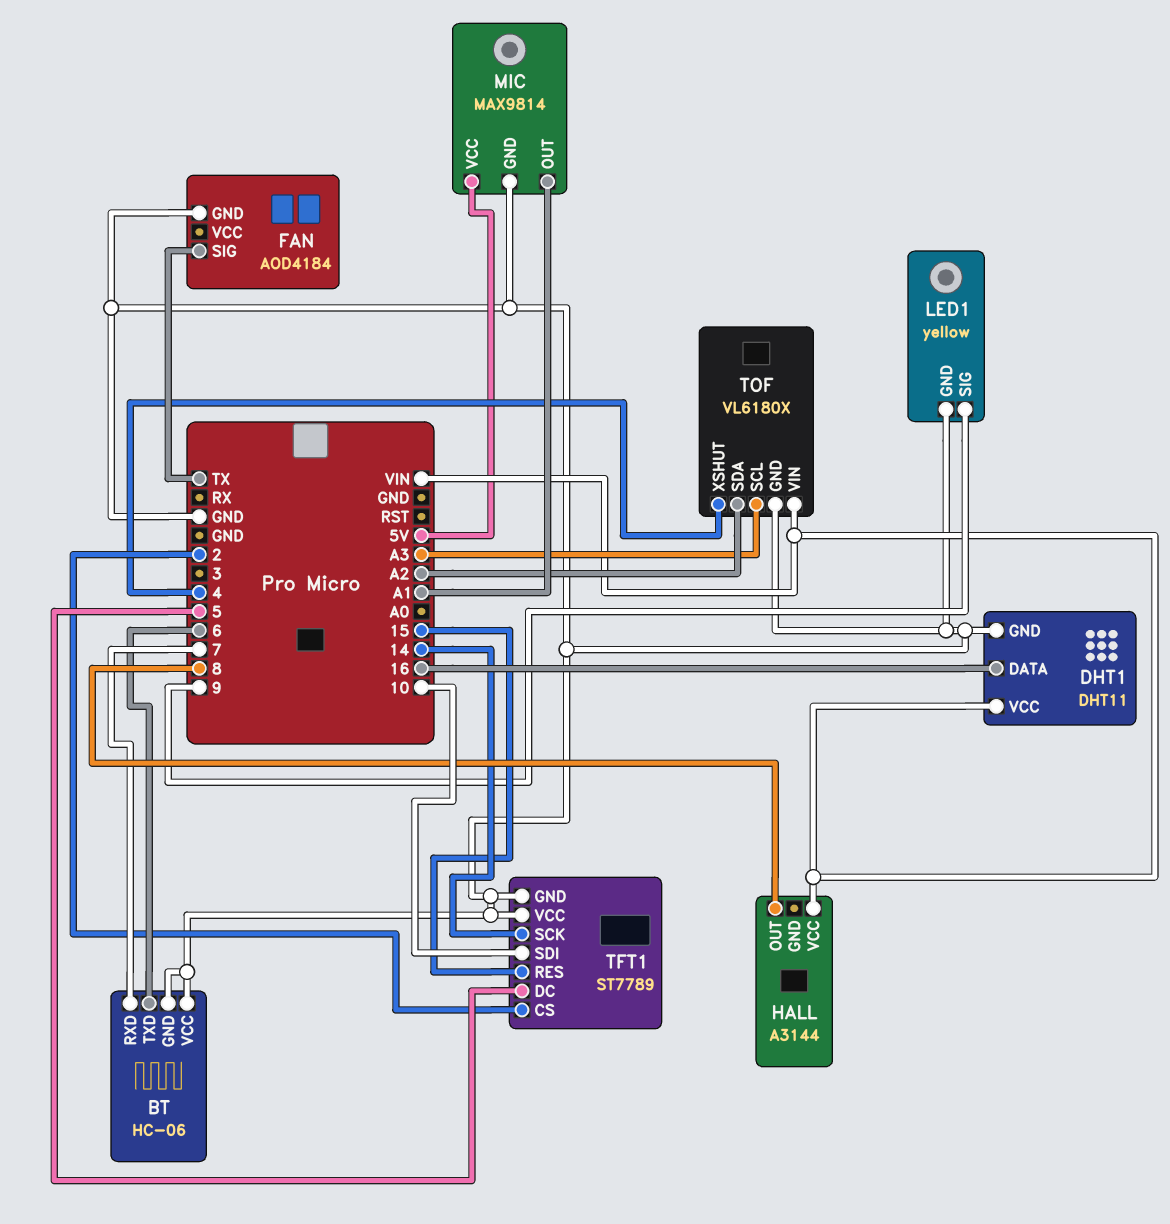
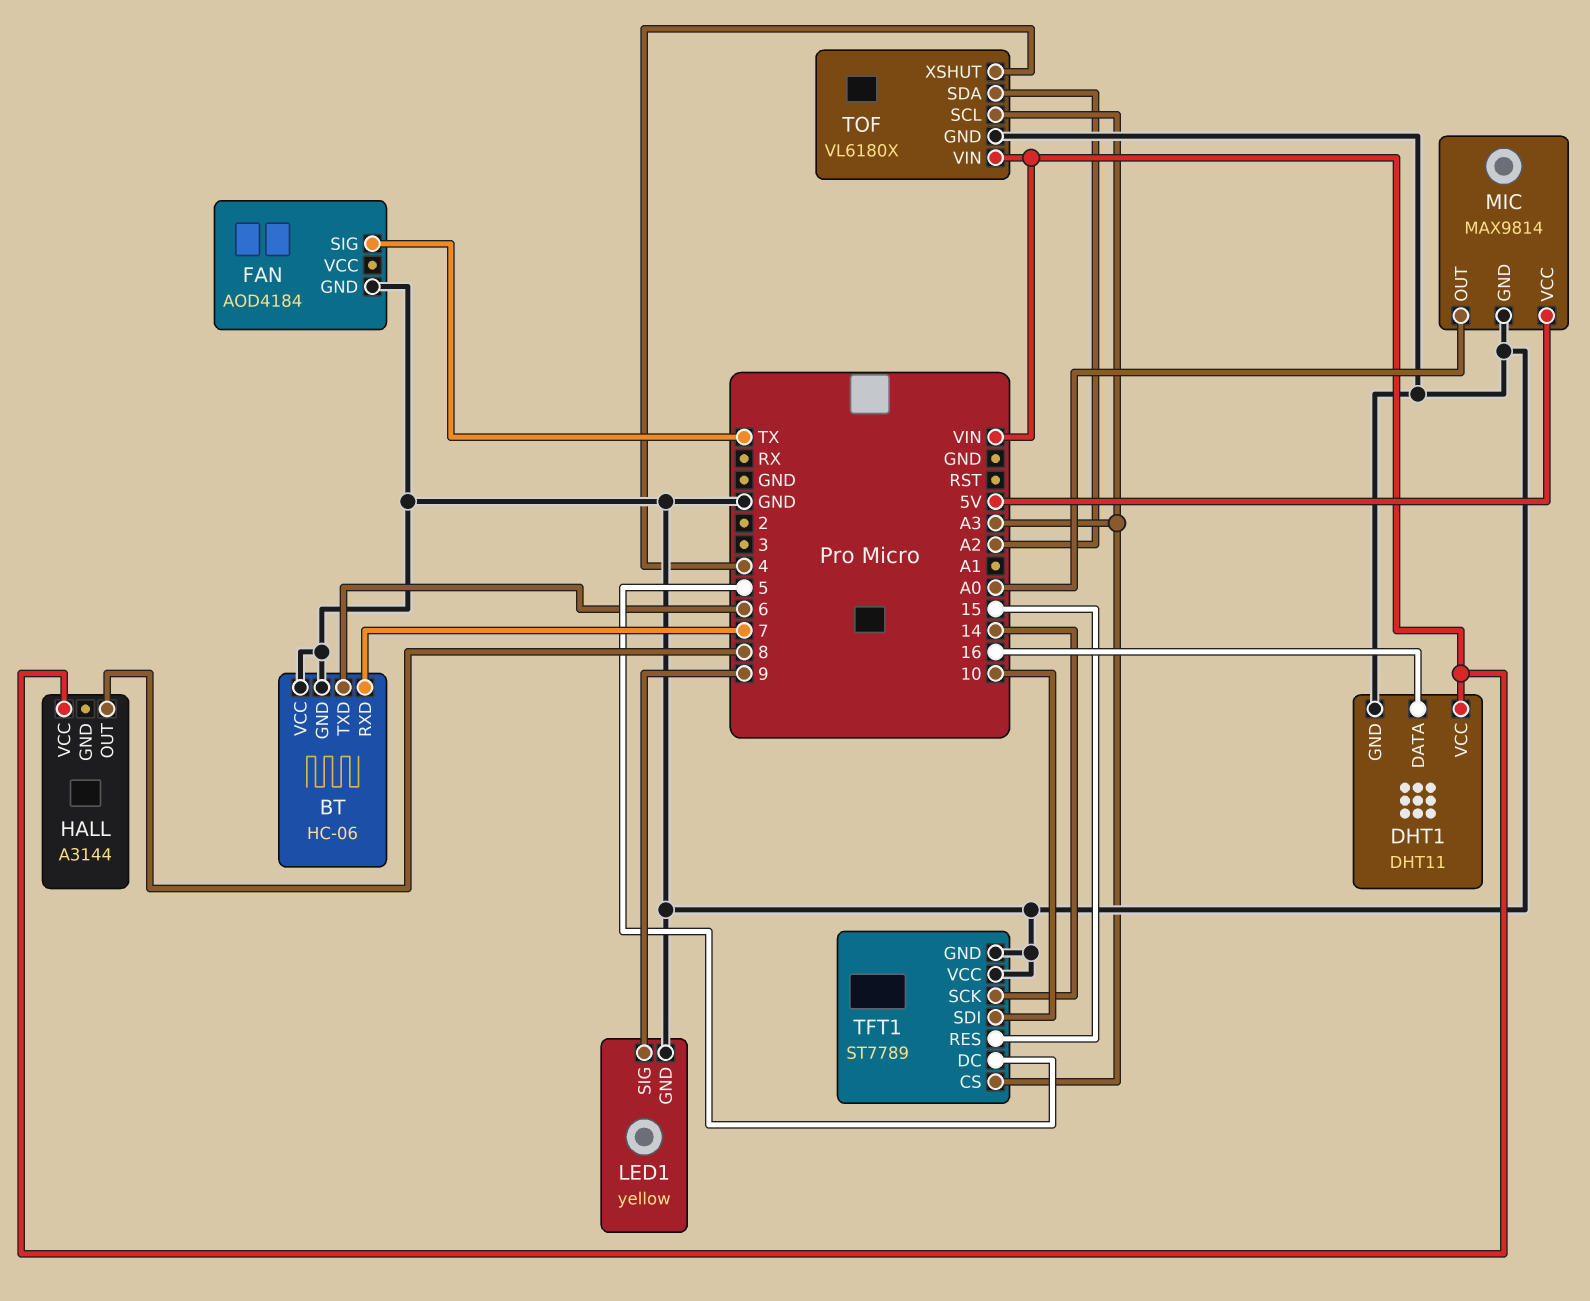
MIC pin OUT: A1 -> A0
TFT1 pin CS: 2 -> A3

